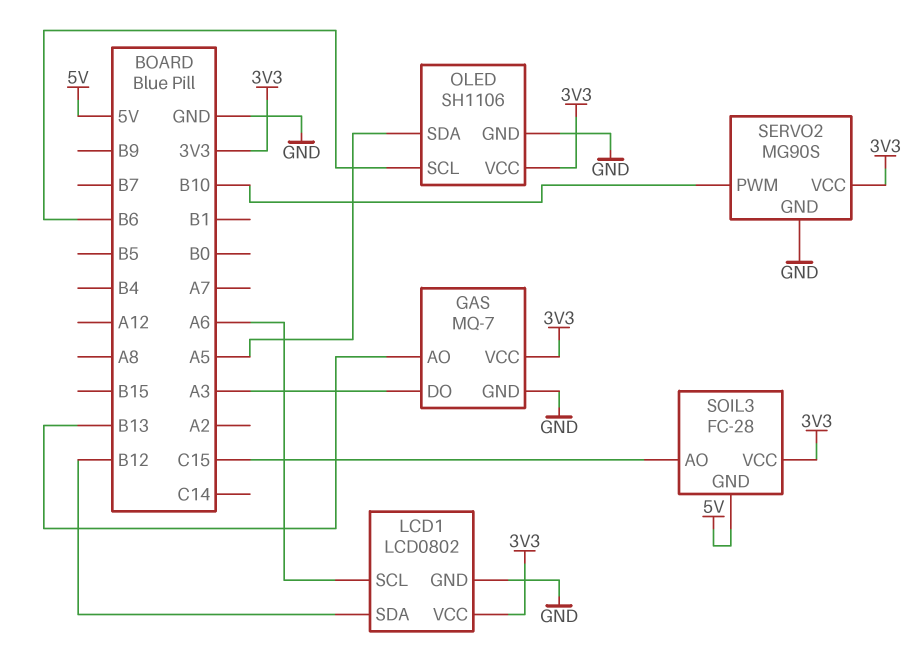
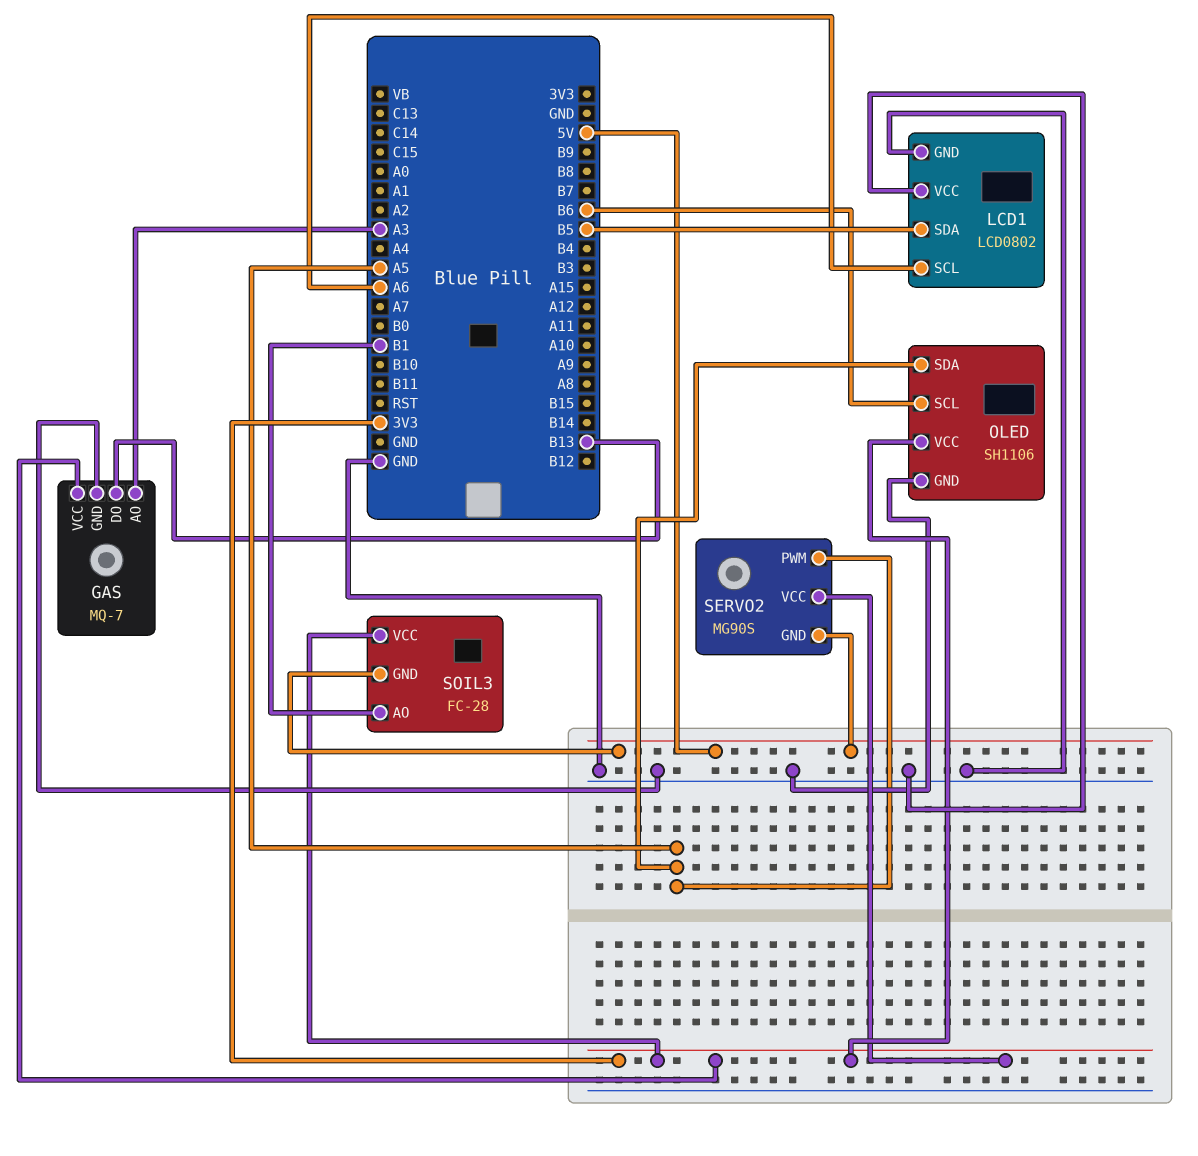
GAS pin AO: B13 -> A3
GAS pin DO: A3 -> B13
LCD1 pin SDA: B12 -> B5
LCD1 pin VCC: 3V3 -> GND
SERVO2 pin GND: GND -> 5V
SERVO2 pin PWM: B10 -> A5
SOIL3 pin AO: C15 -> B1

